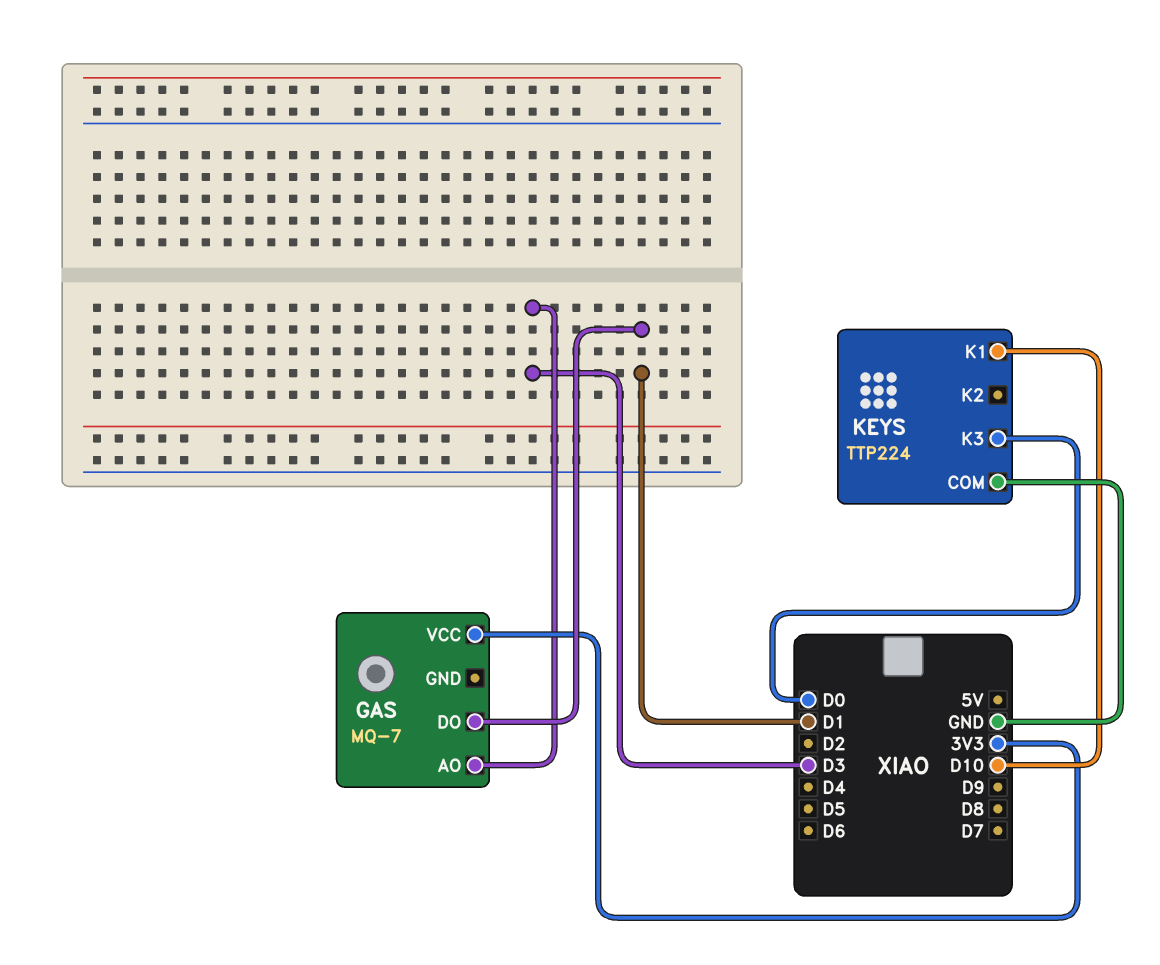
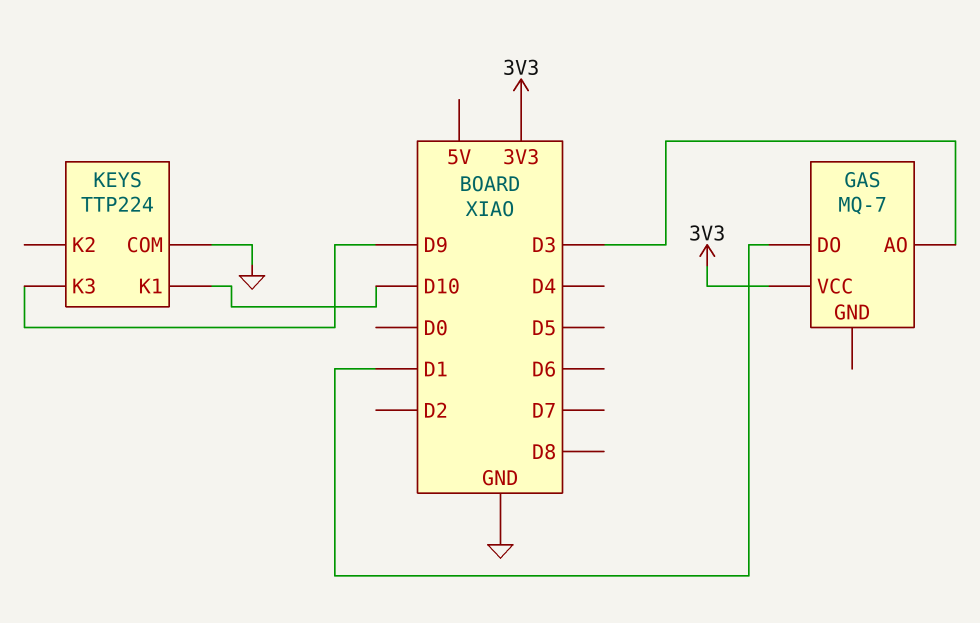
KEYS pin K3: D0 -> D9

